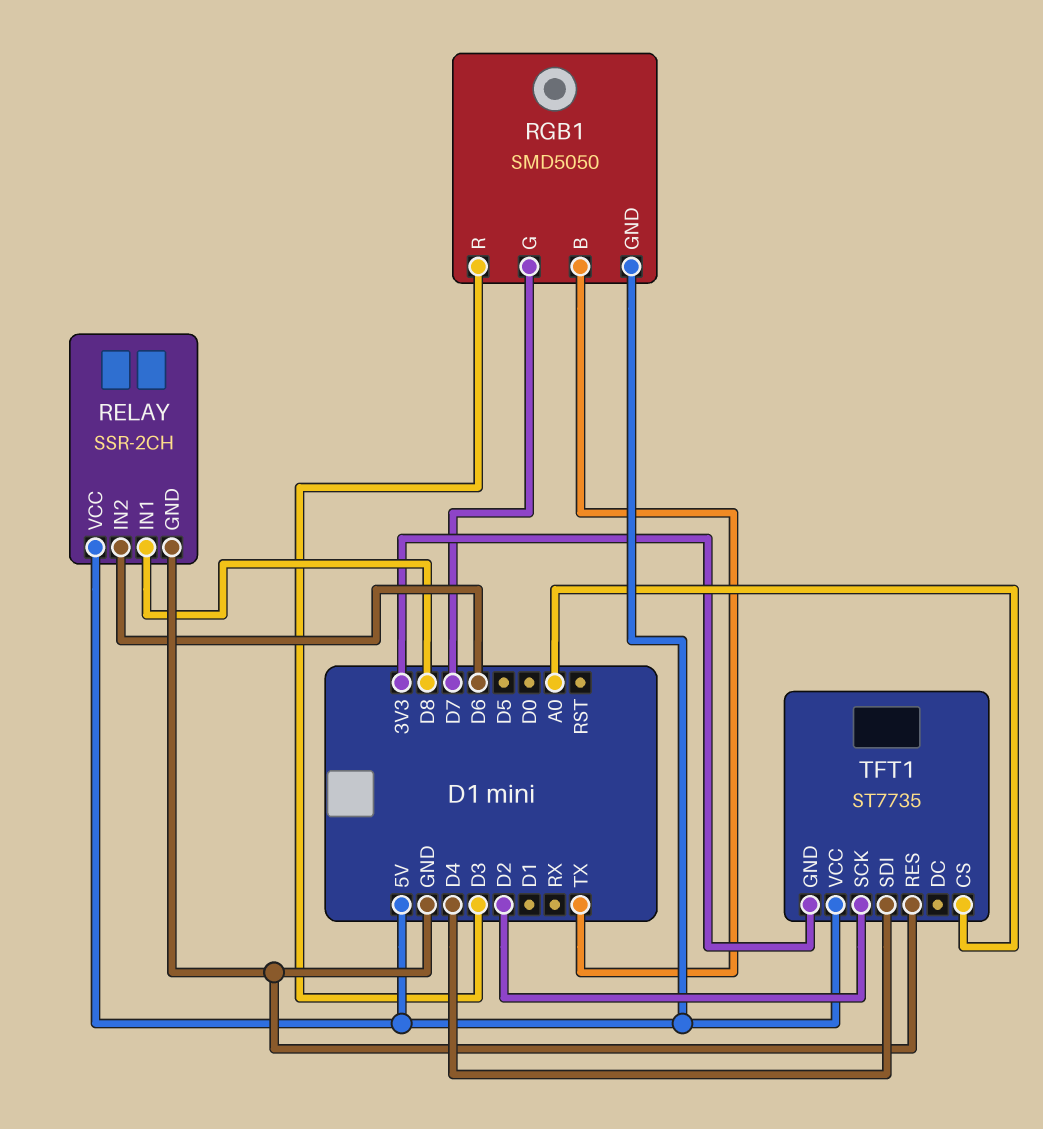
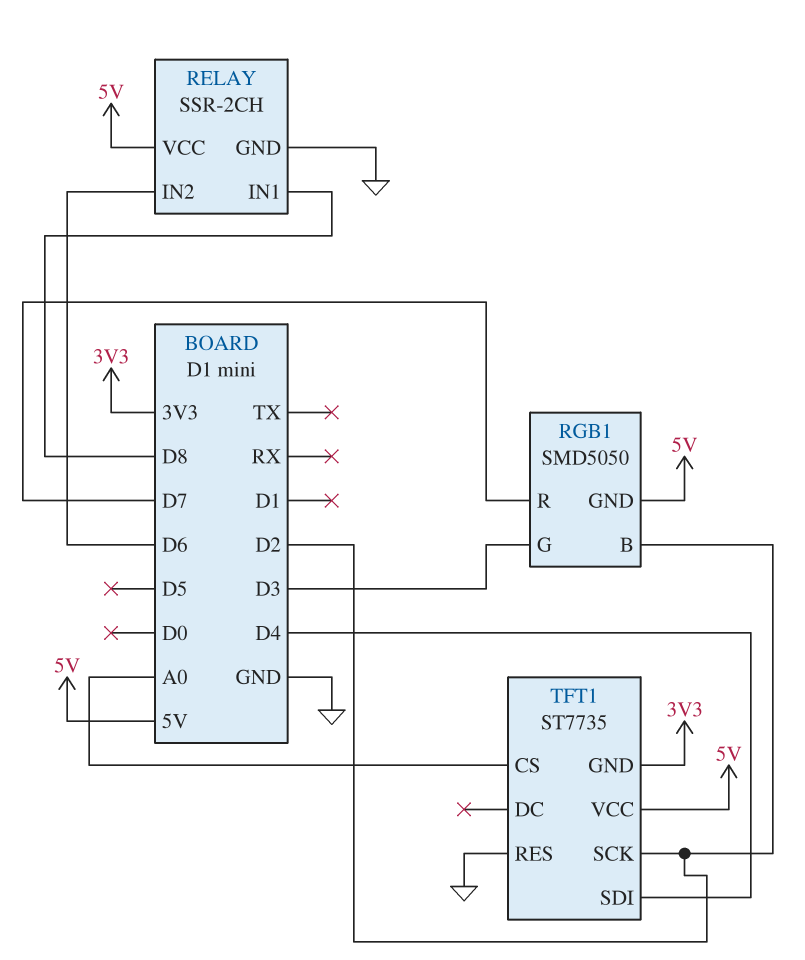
RGB1 pin B: TX -> D2
RGB1 pin G: D7 -> D3
RGB1 pin R: D3 -> D7

